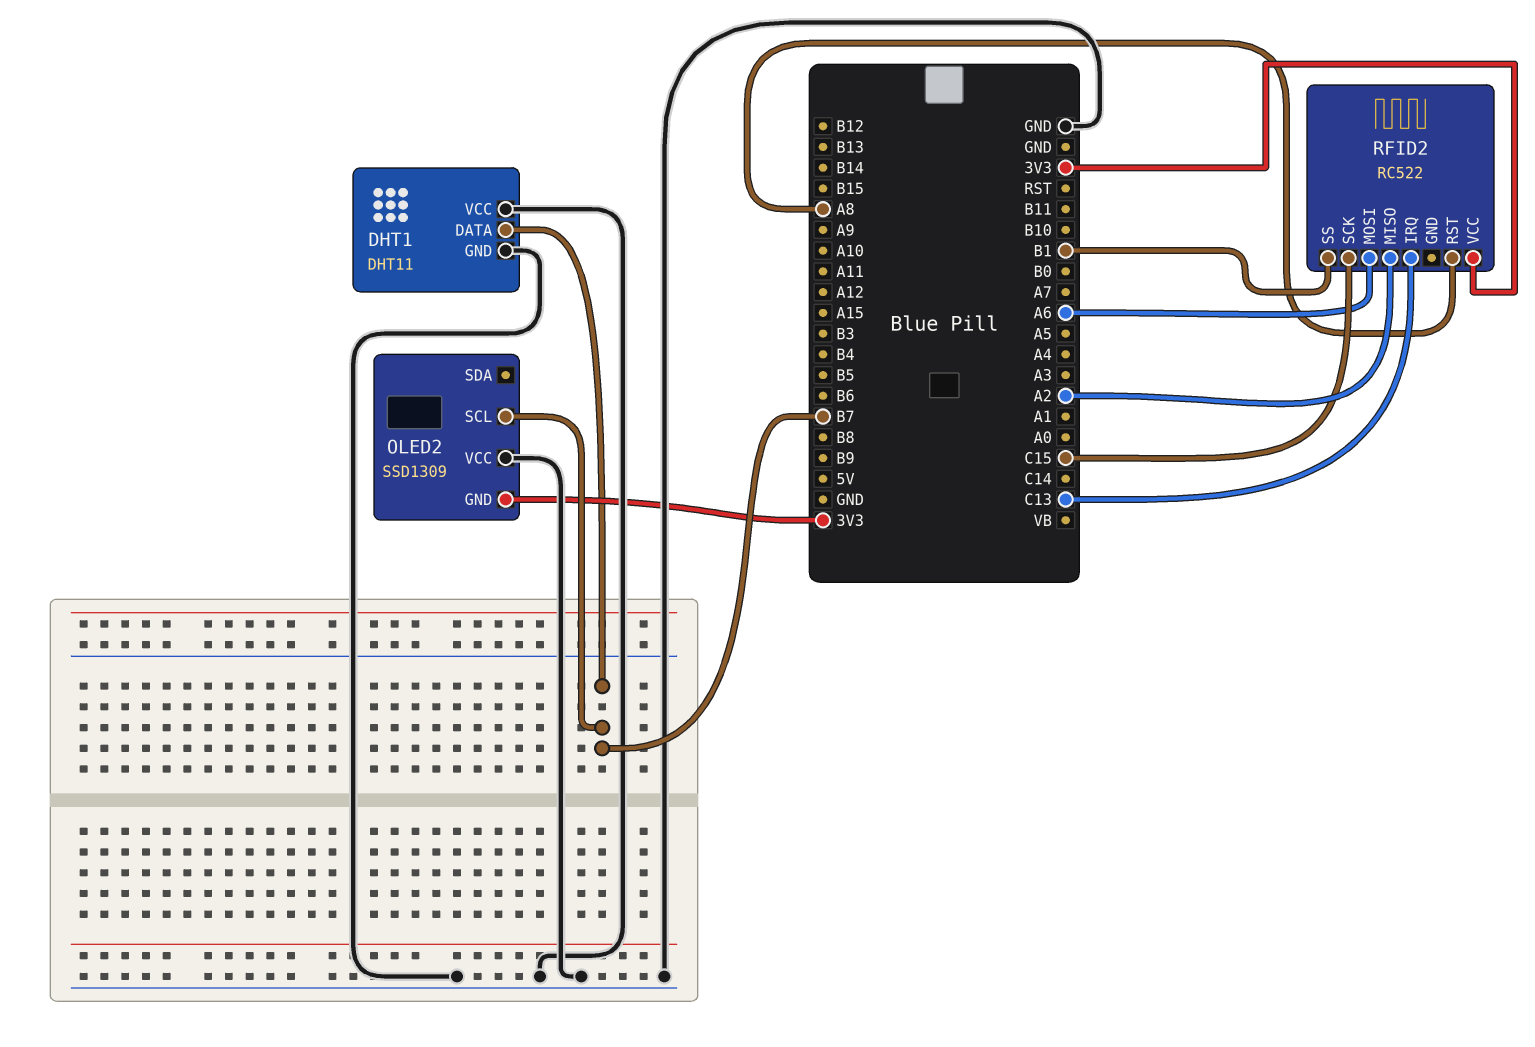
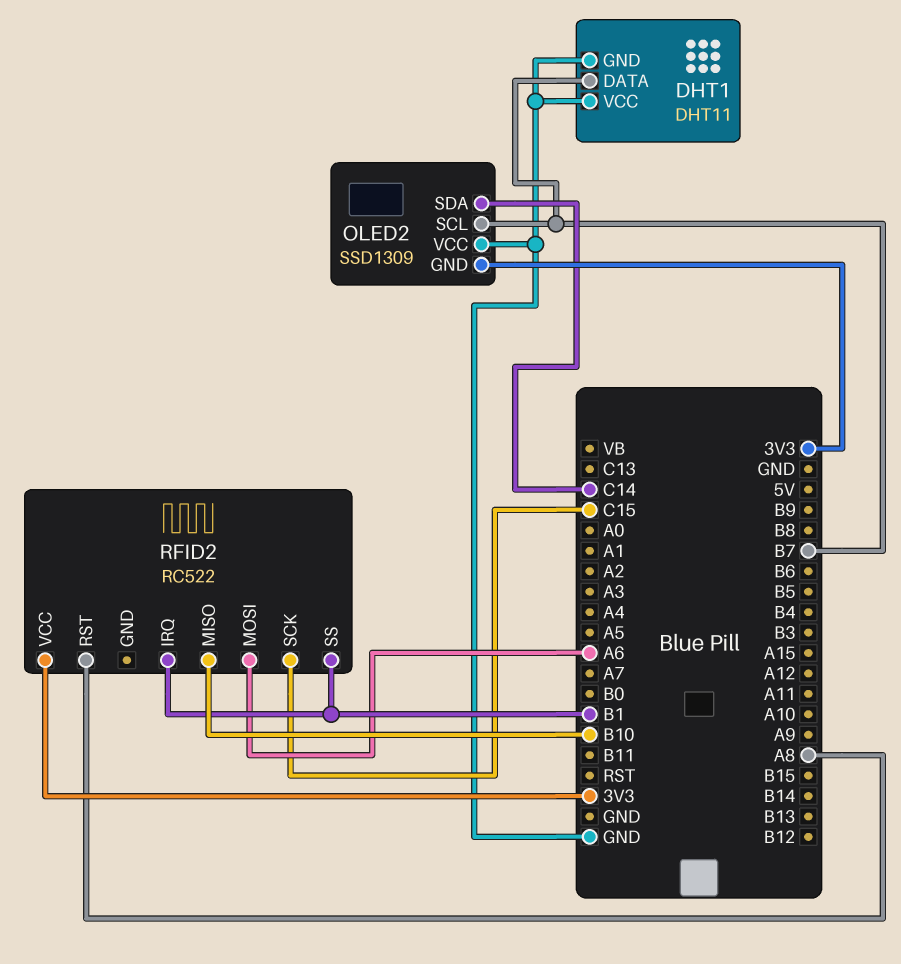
OLED2 pin SDA: none -> C14
RFID2 pin IRQ: C13 -> B1
RFID2 pin MISO: A2 -> B10

